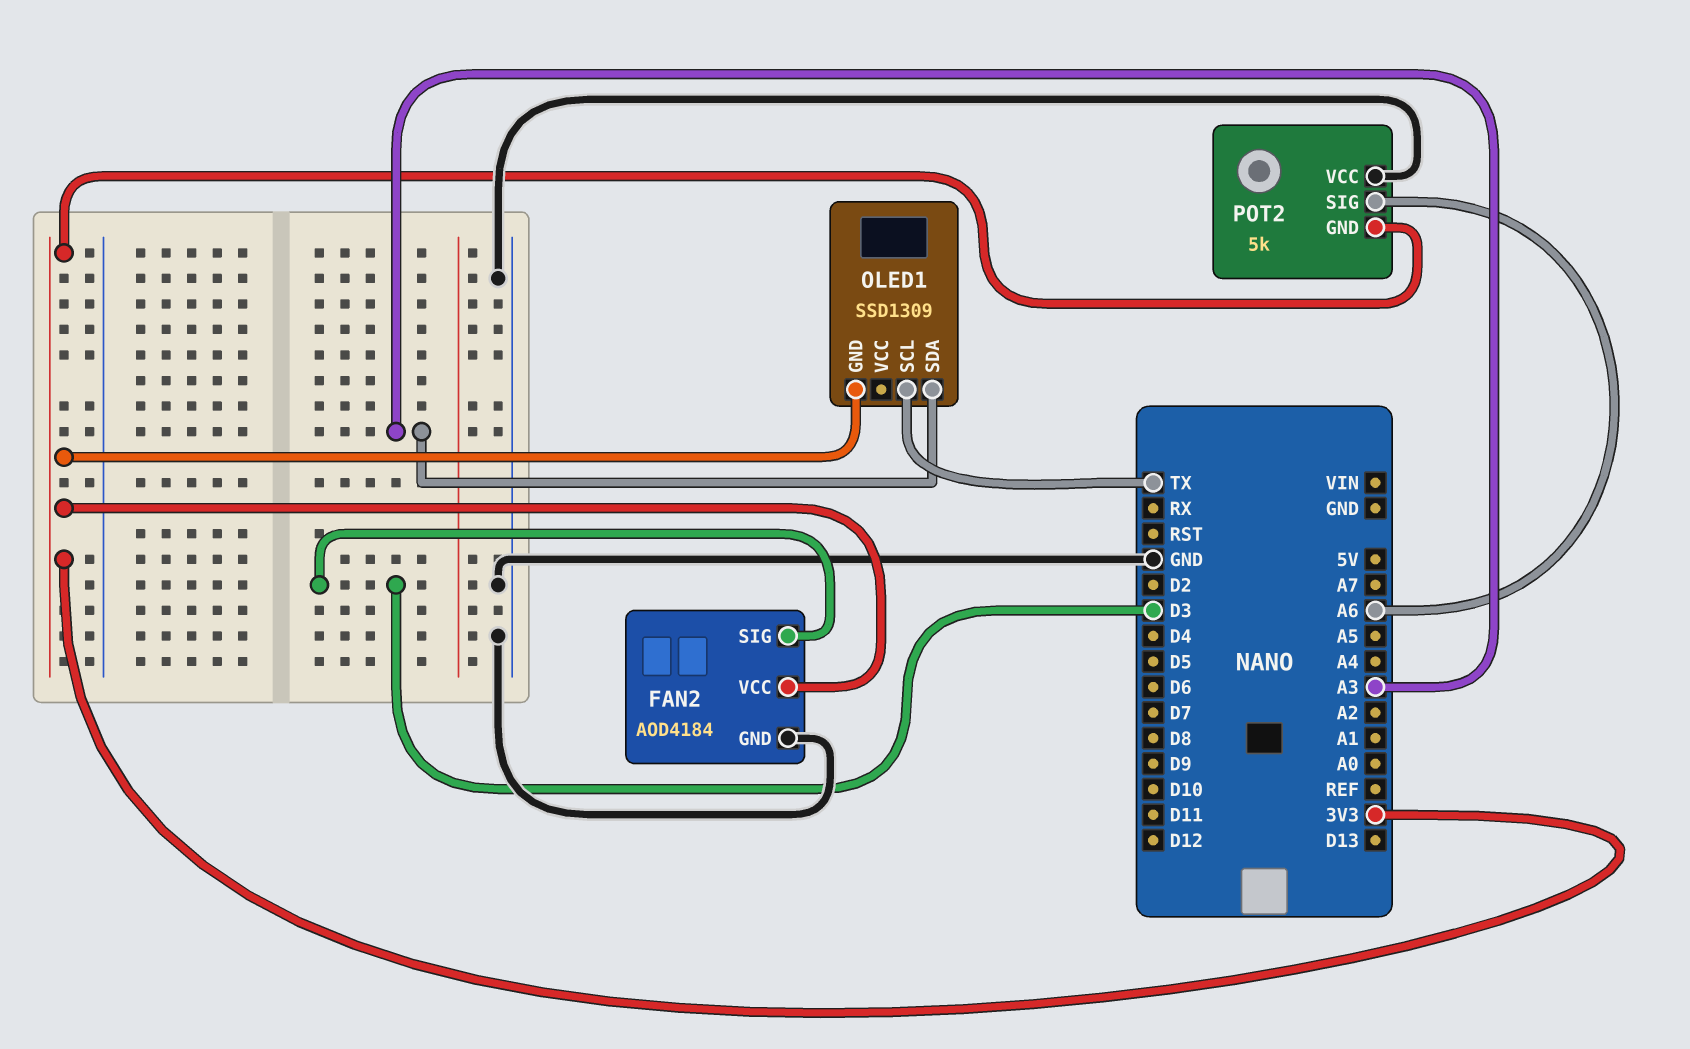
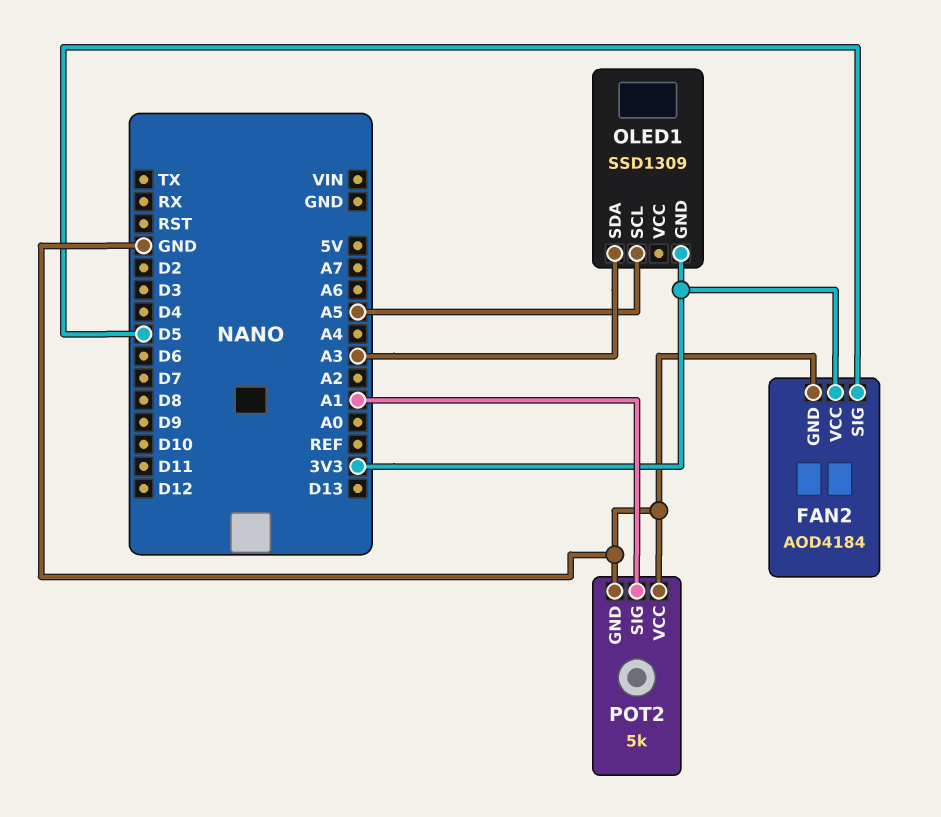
FAN2 pin SIG: D3 -> D5
OLED1 pin SCL: TX -> A5
POT2 pin GND: 3V3 -> GND
POT2 pin SIG: A6 -> A1

